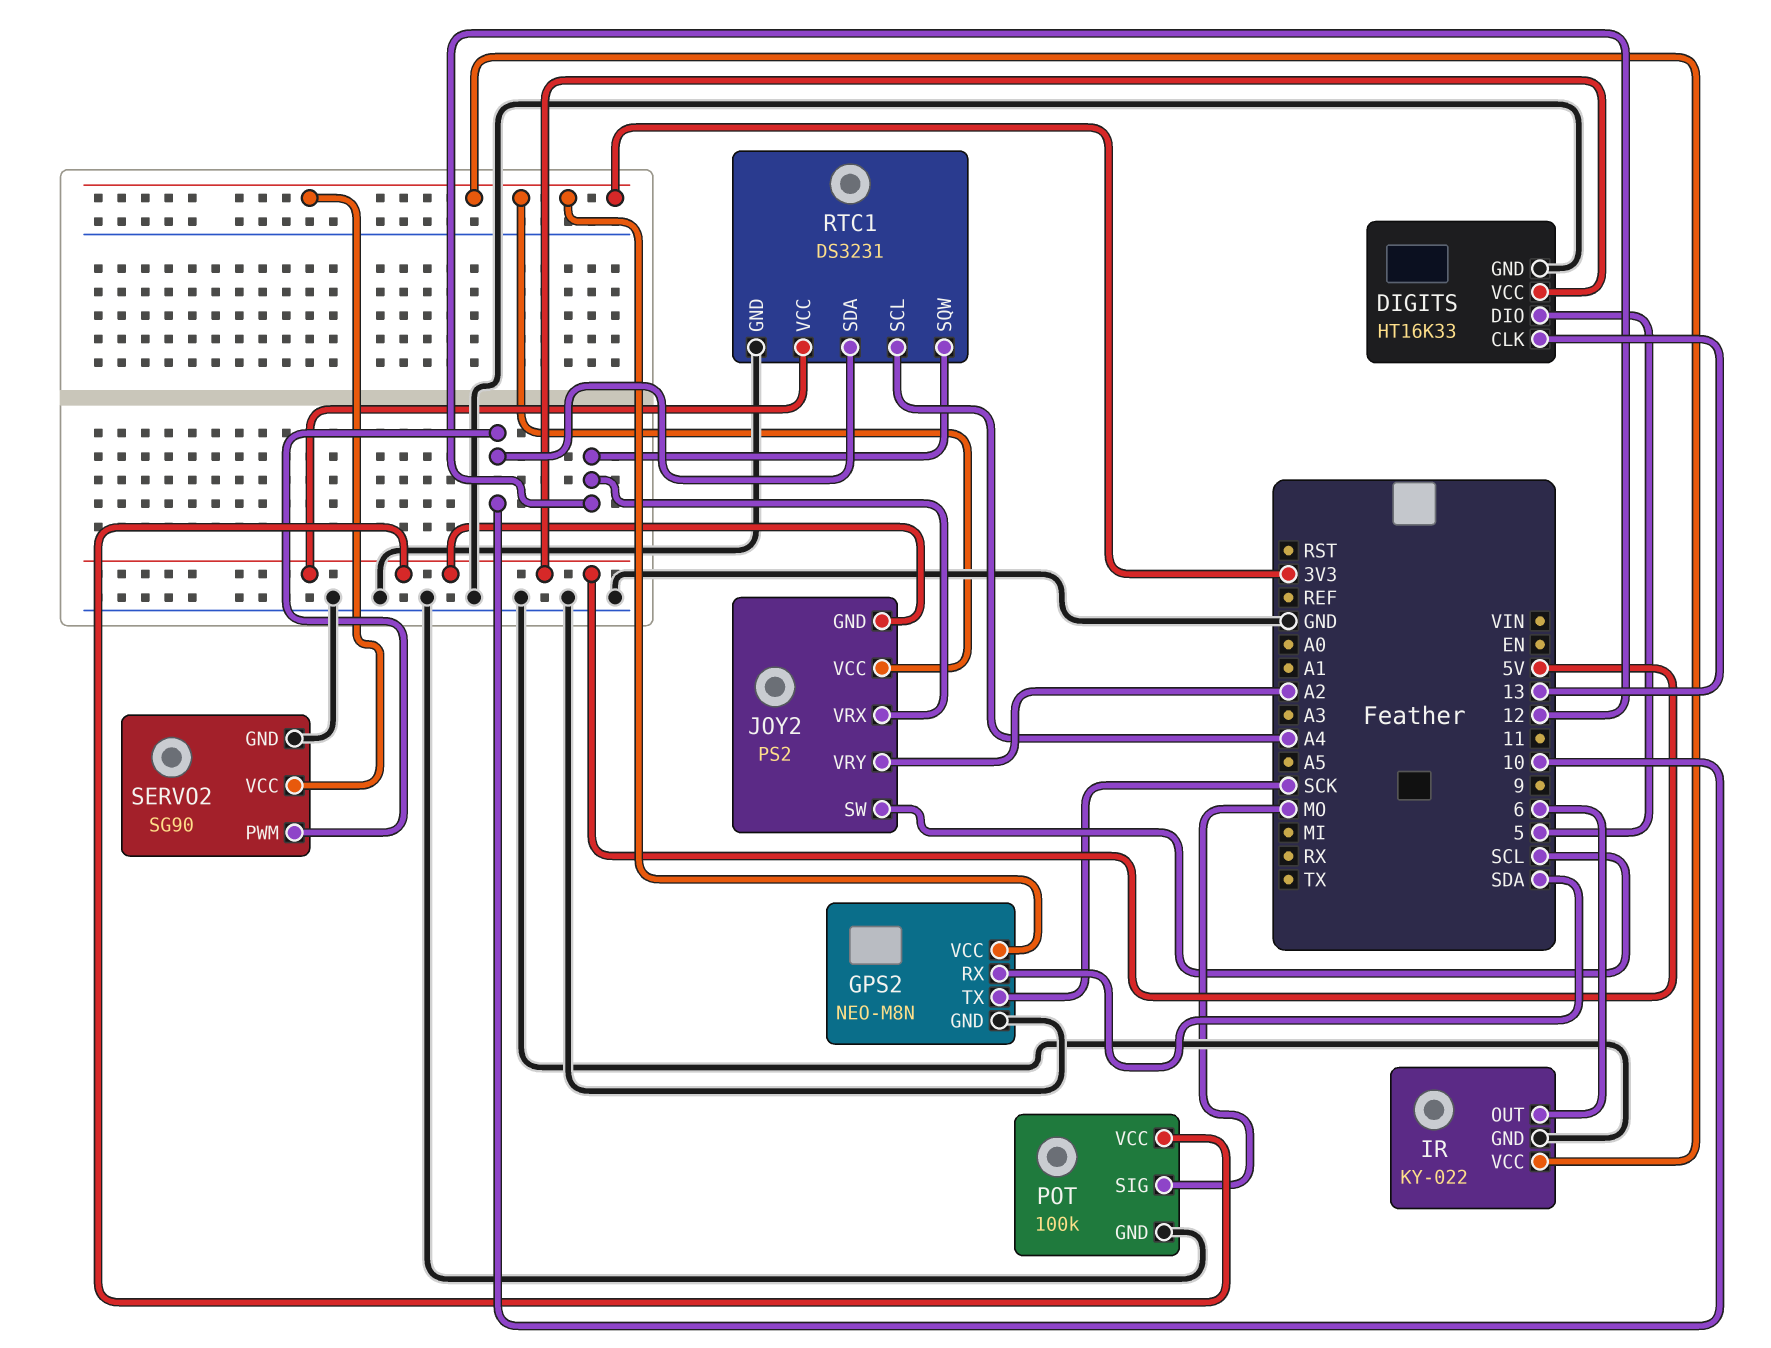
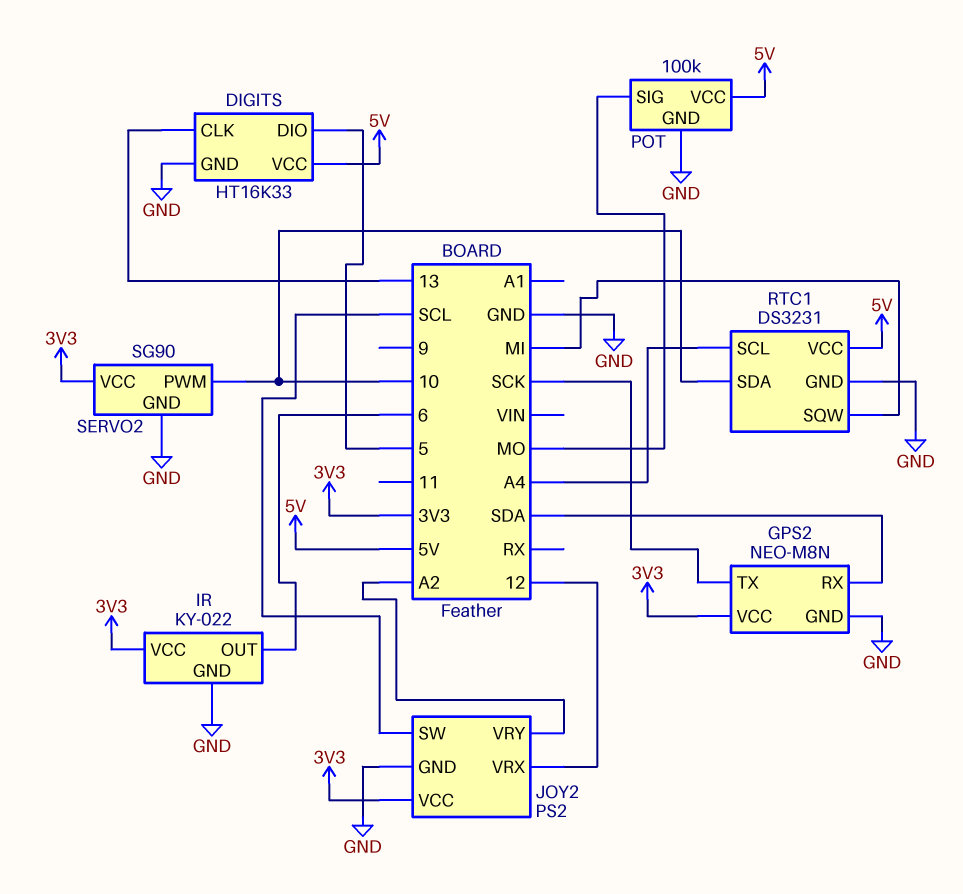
JOY2 pin GND: 5V -> GND
RTC1 pin SQW: 12 -> MI

